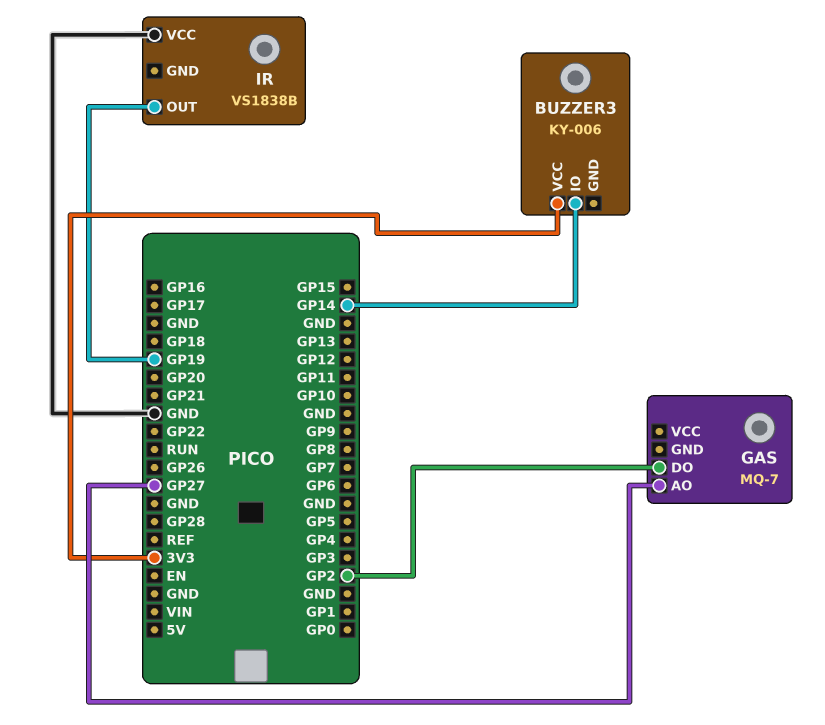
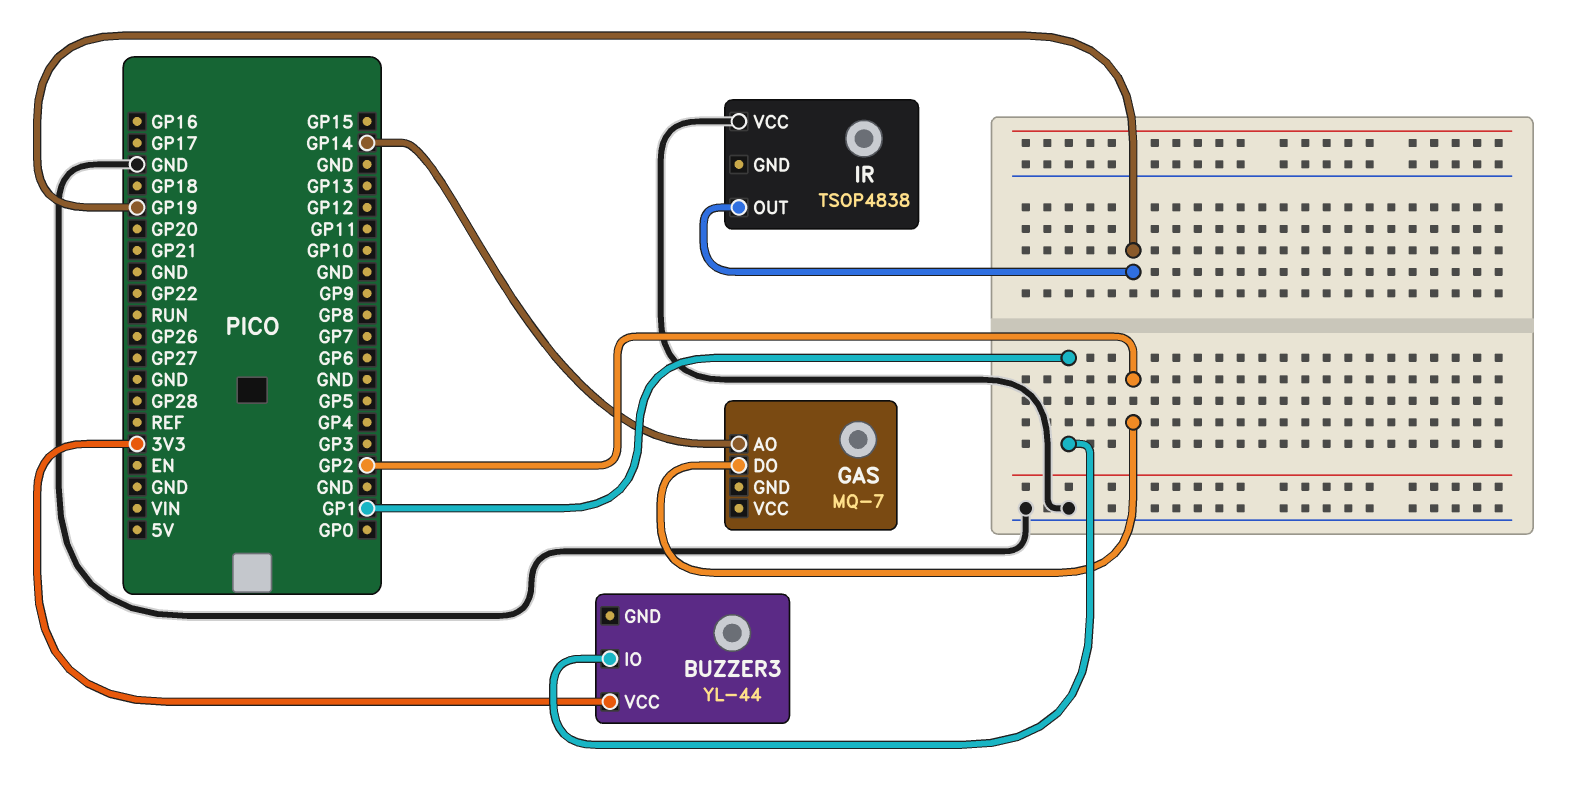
BUZZER3: KY-006 -> YL-44
BUZZER3 pin IO: GP14 -> GP1
GAS pin AO: GP27 -> GP14
IR: VS1838B -> TSOP4838

